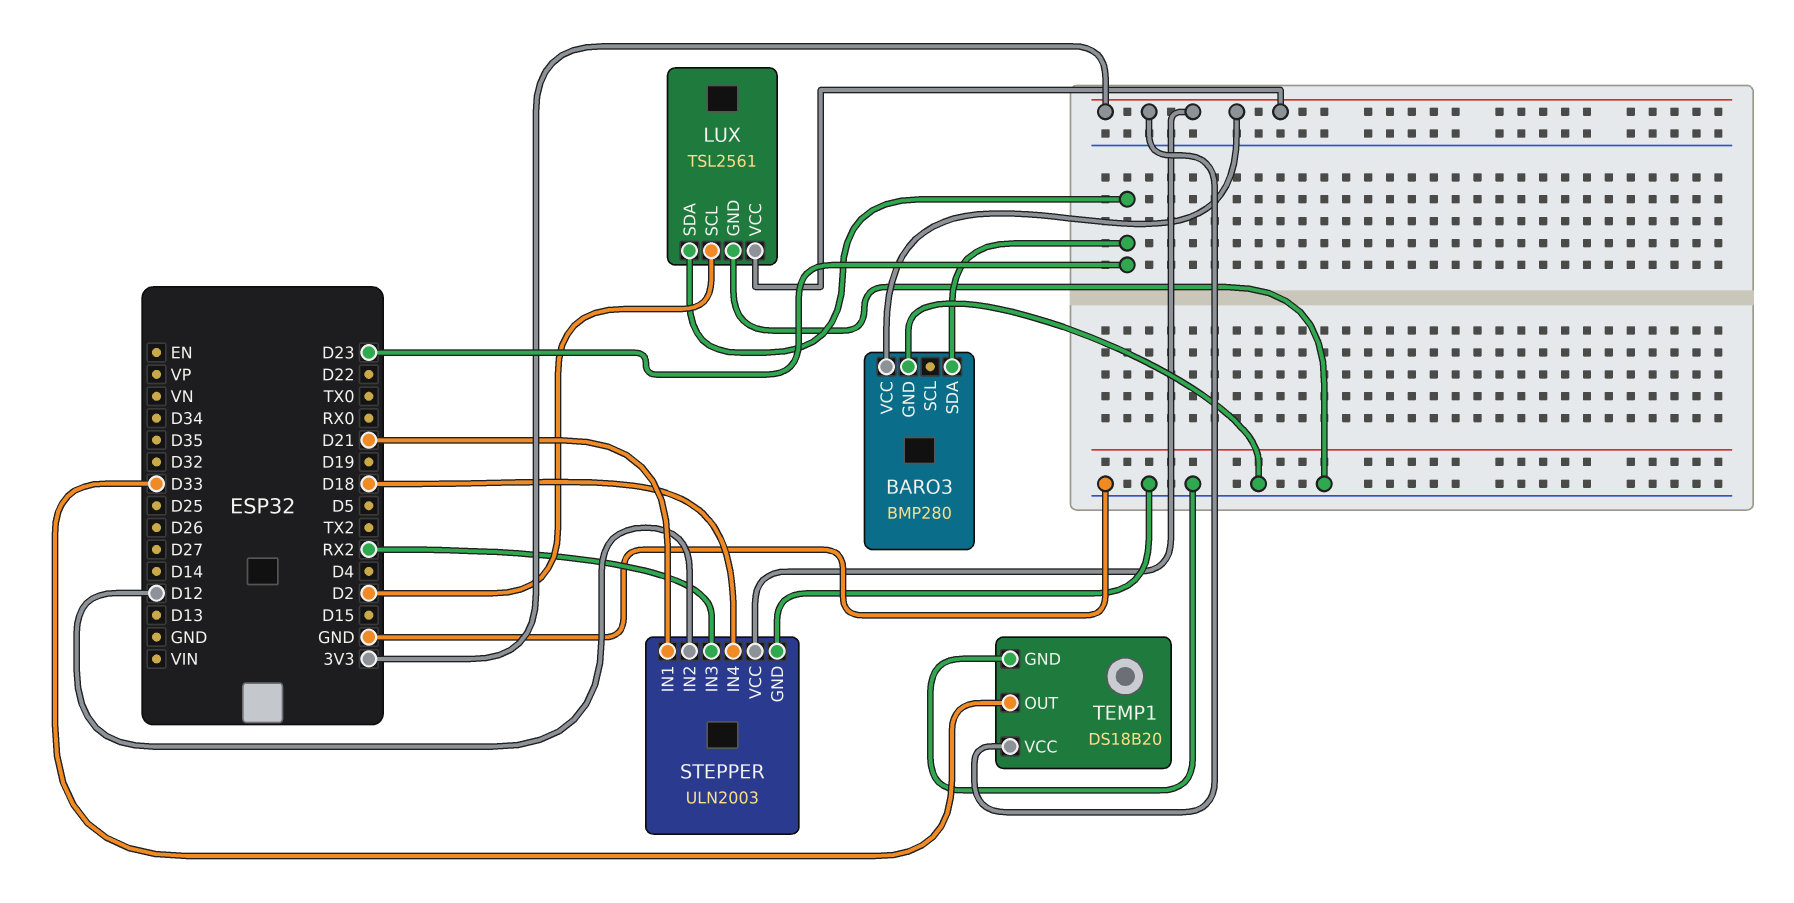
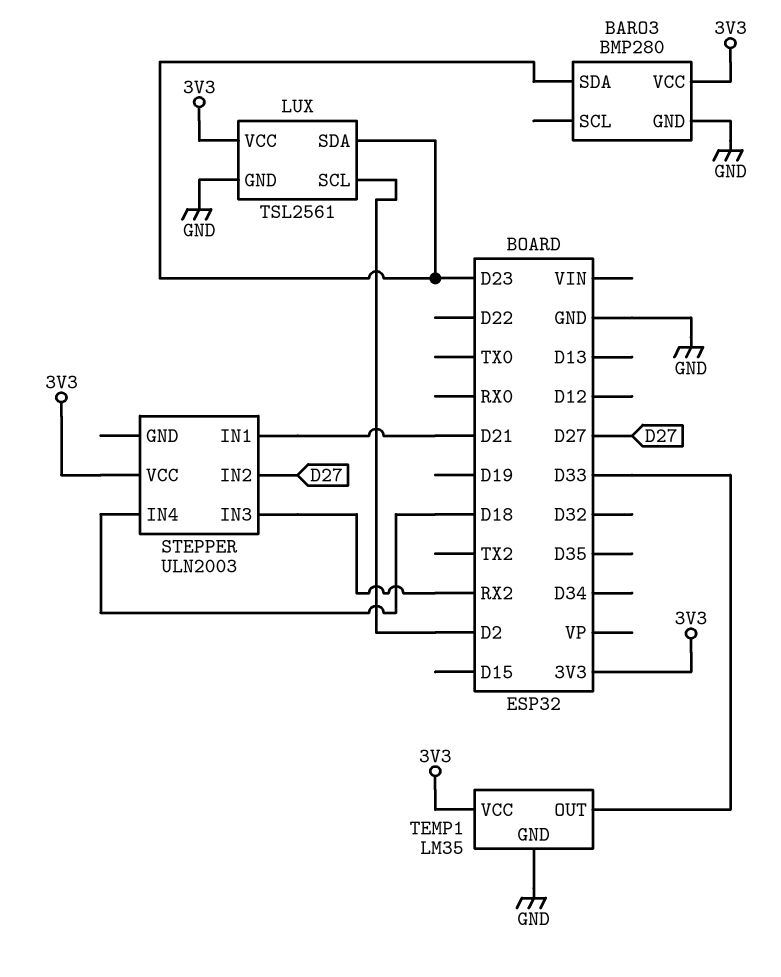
STEPPER pin GND: GND -> none
STEPPER pin IN2: D12 -> D27
TEMP1: DS18B20 -> LM35

